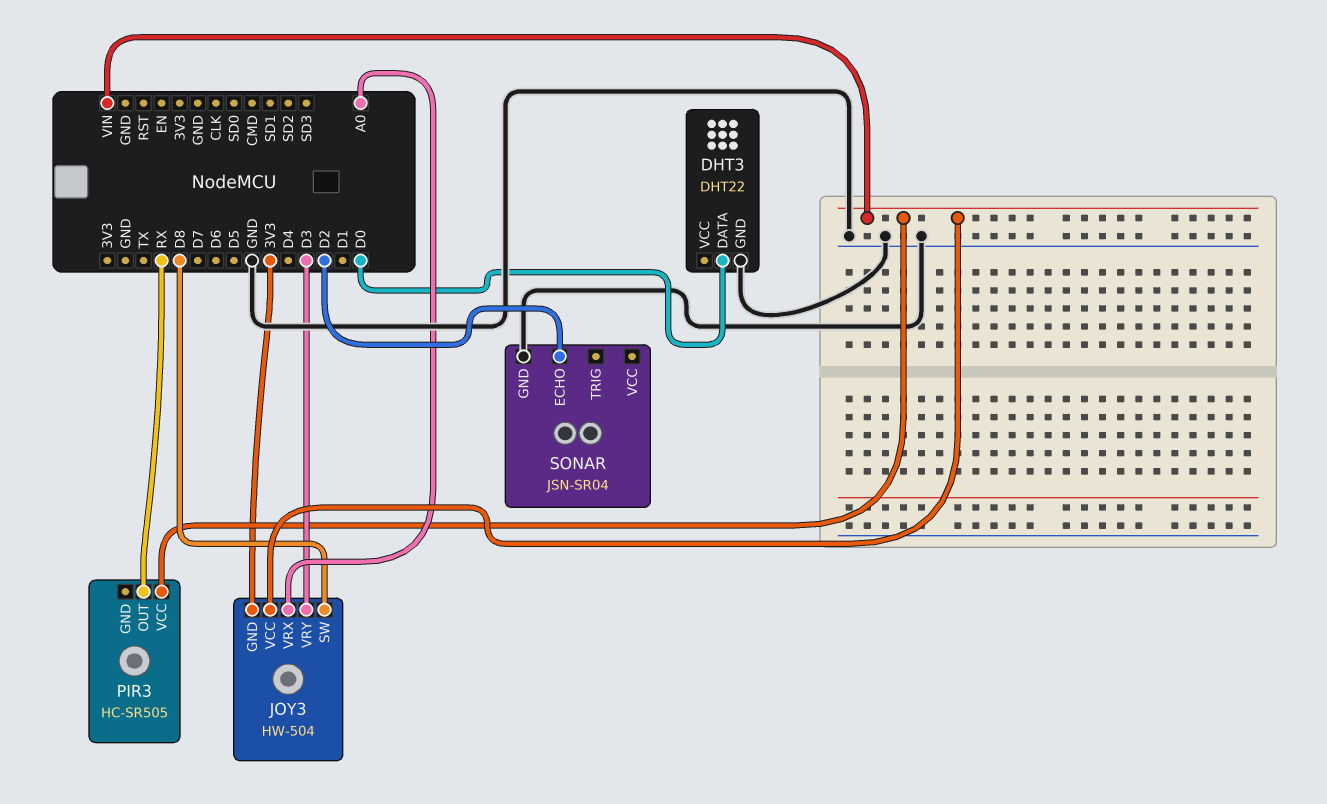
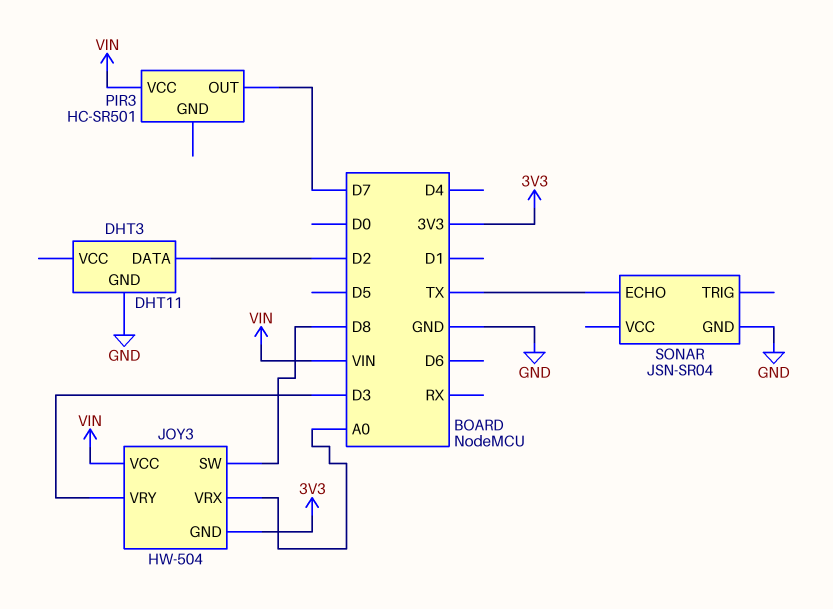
DHT3: DHT22 -> DHT11
DHT3 pin DATA: D0 -> D2
PIR3: HC-SR505 -> HC-SR501
PIR3 pin OUT: RX -> D7
SONAR pin ECHO: D2 -> TX

